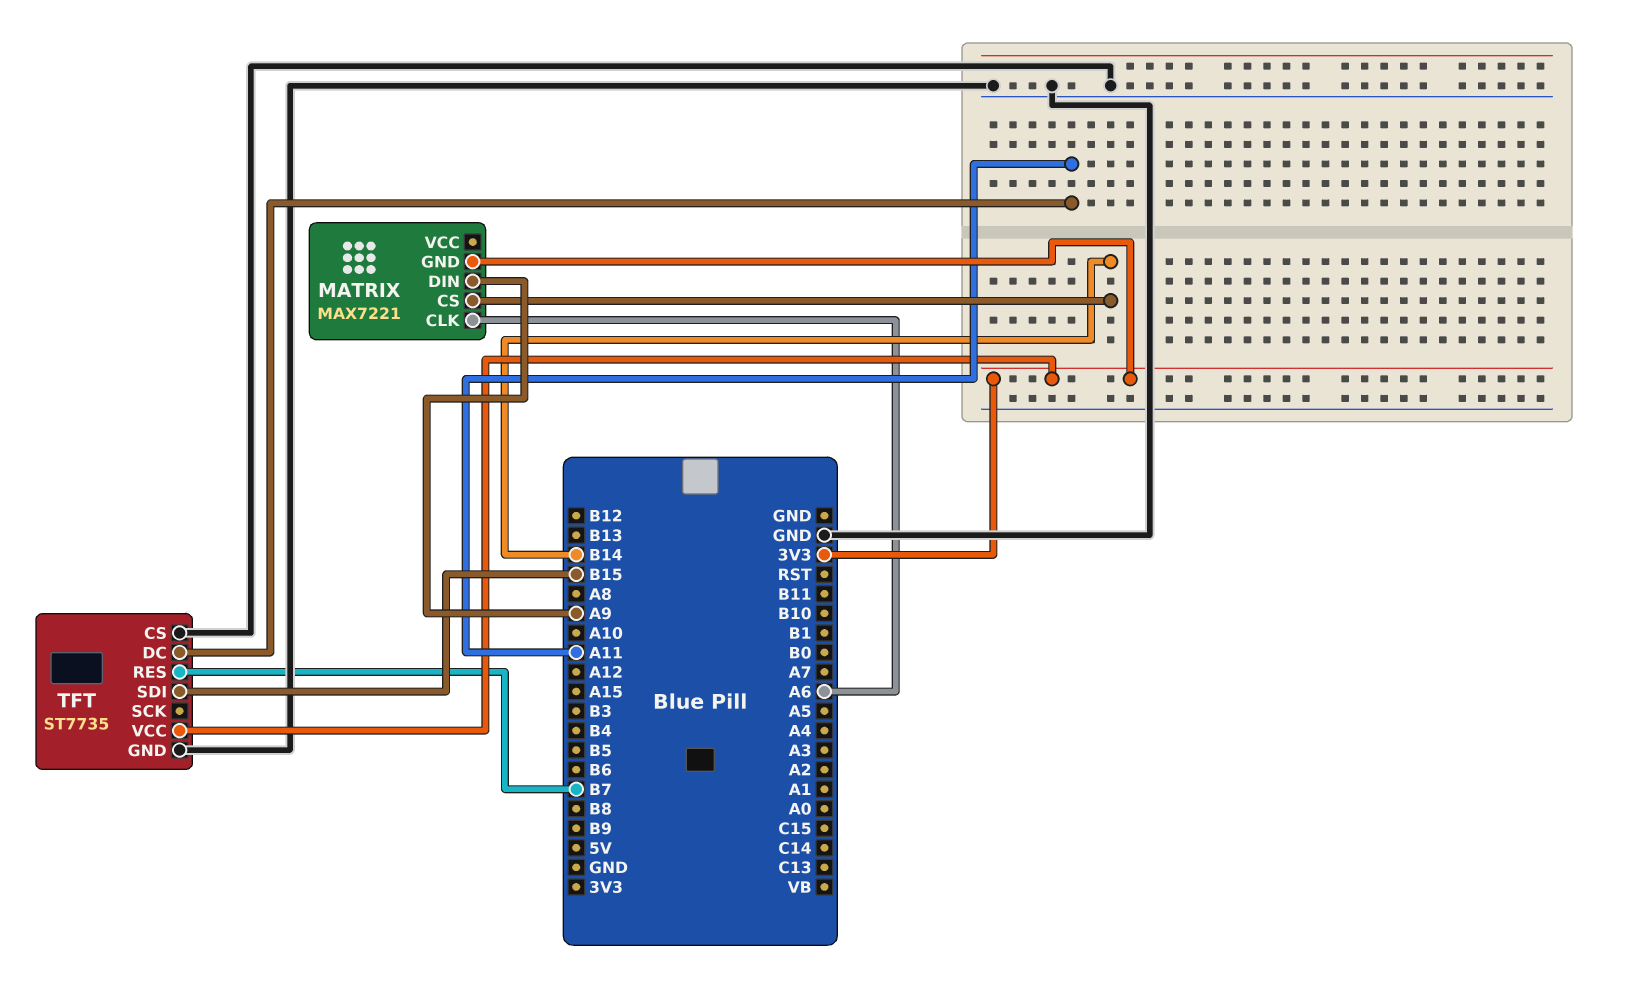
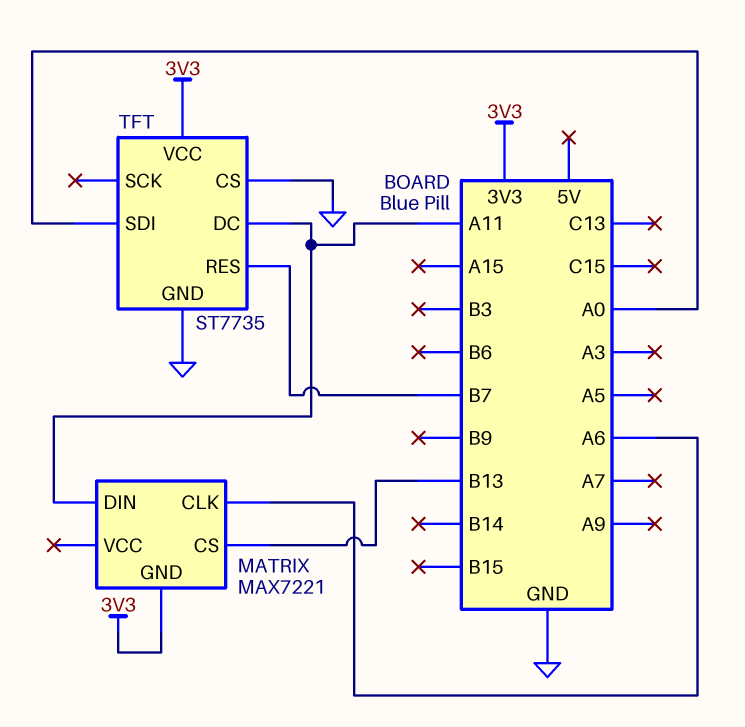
MATRIX pin CS: B14 -> B13
MATRIX pin DIN: A9 -> A11
TFT pin SDI: B15 -> A0

